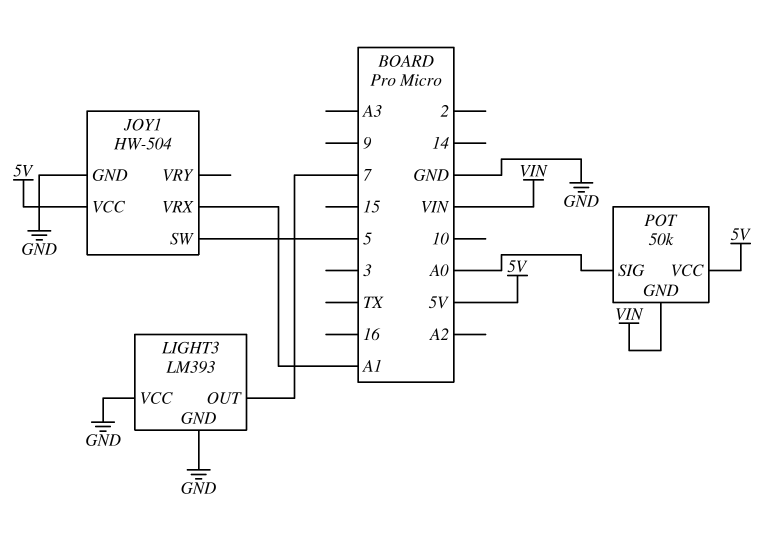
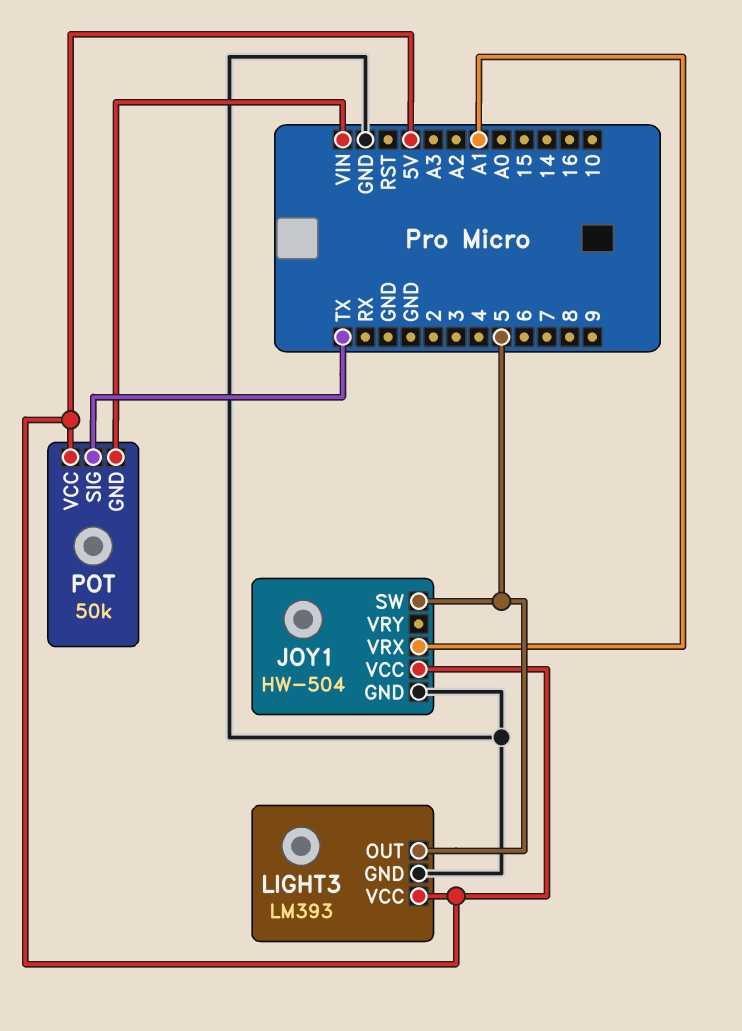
LIGHT3 pin OUT: 7 -> 5
LIGHT3 pin VCC: GND -> 5V
POT pin SIG: A0 -> TX

